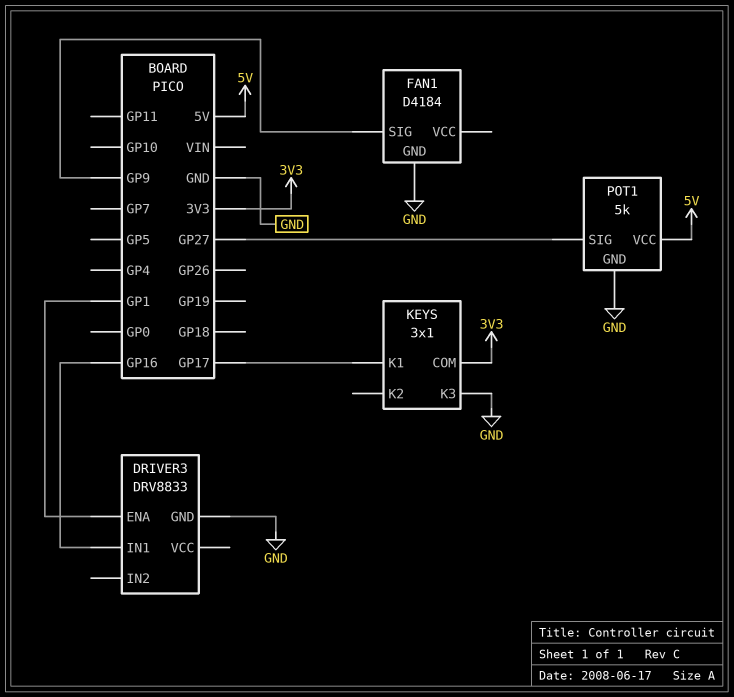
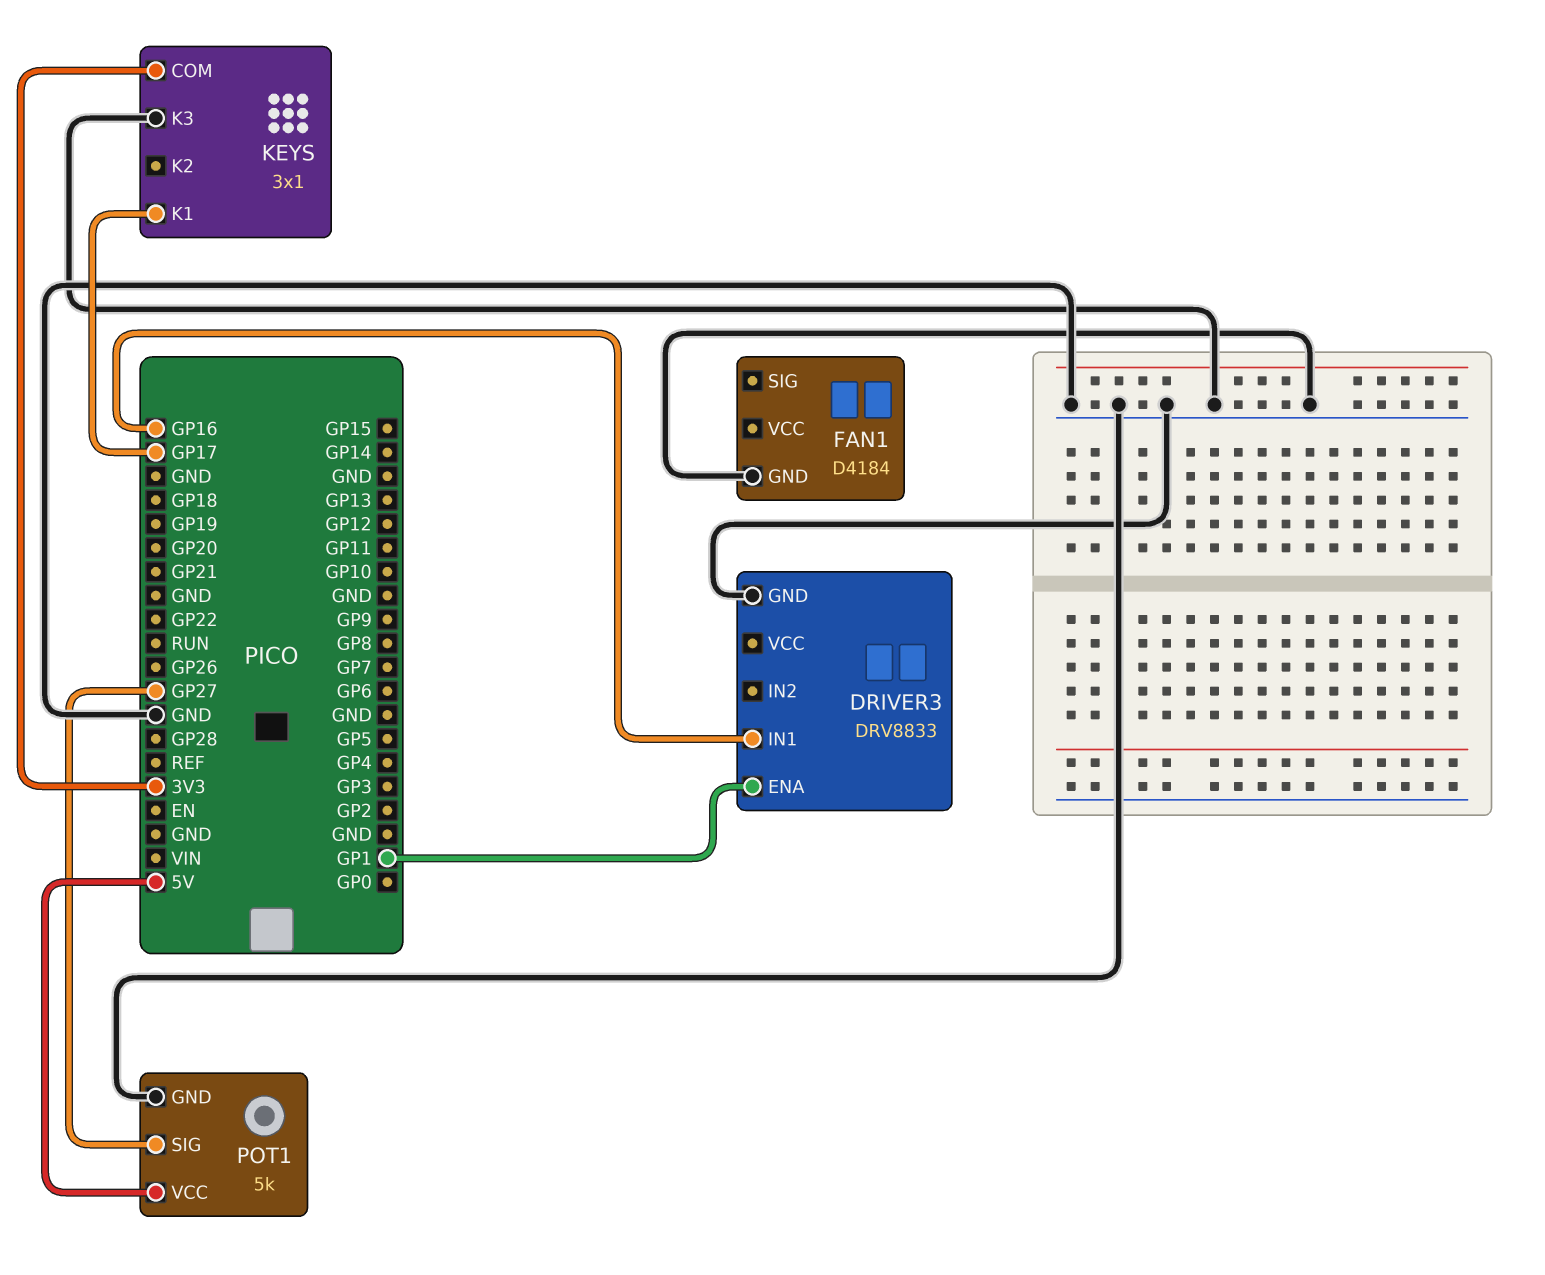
FAN1 pin SIG: GP9 -> none

